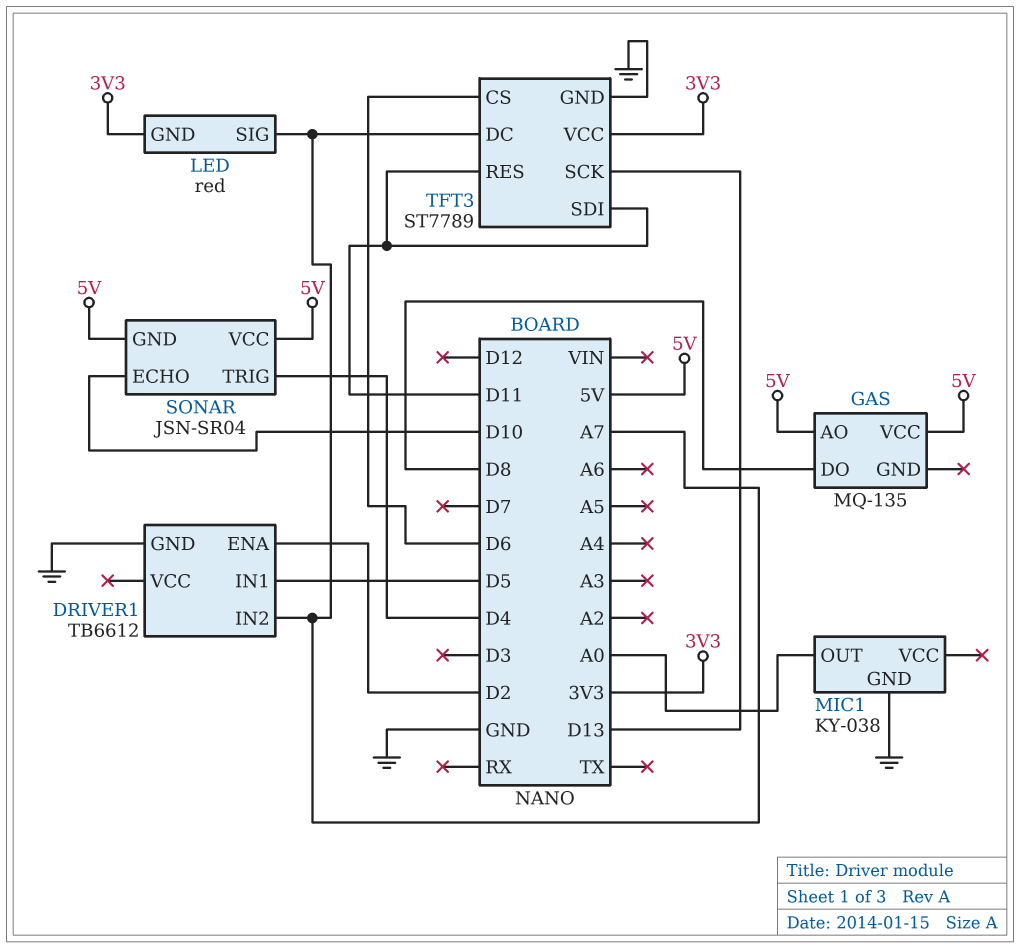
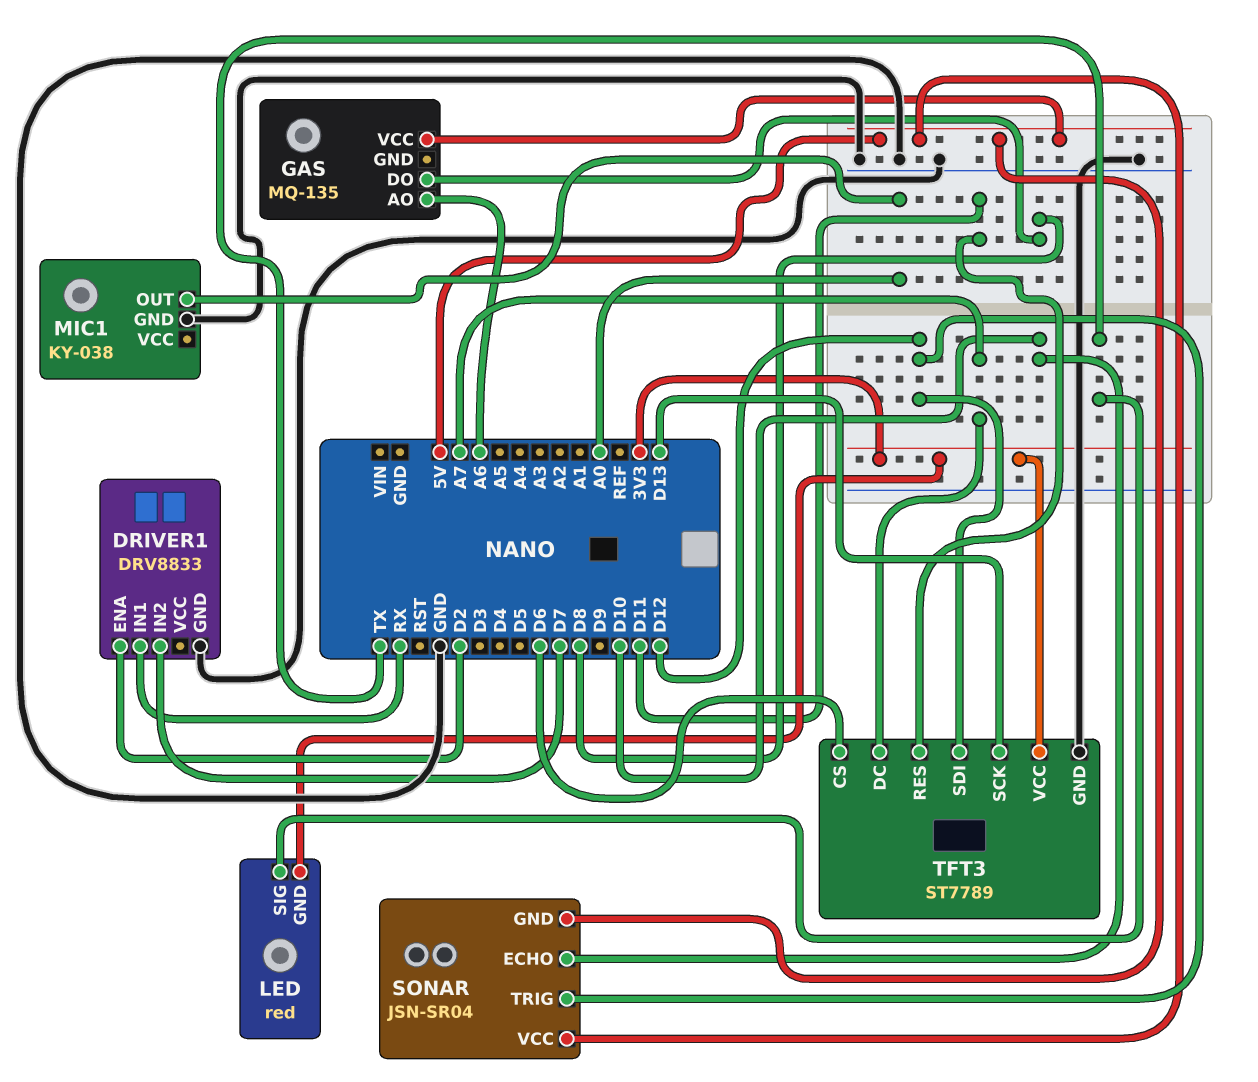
DRIVER1: TB6612 -> DRV8833
DRIVER1 pin IN1: D5 -> RX
DRIVER1 pin IN2: A7 -> D7
GAS pin AO: 5V -> A6
LED pin SIG: A7 -> TX
SONAR pin TRIG: D4 -> D12
TFT3 pin SDI: D11 -> D12

